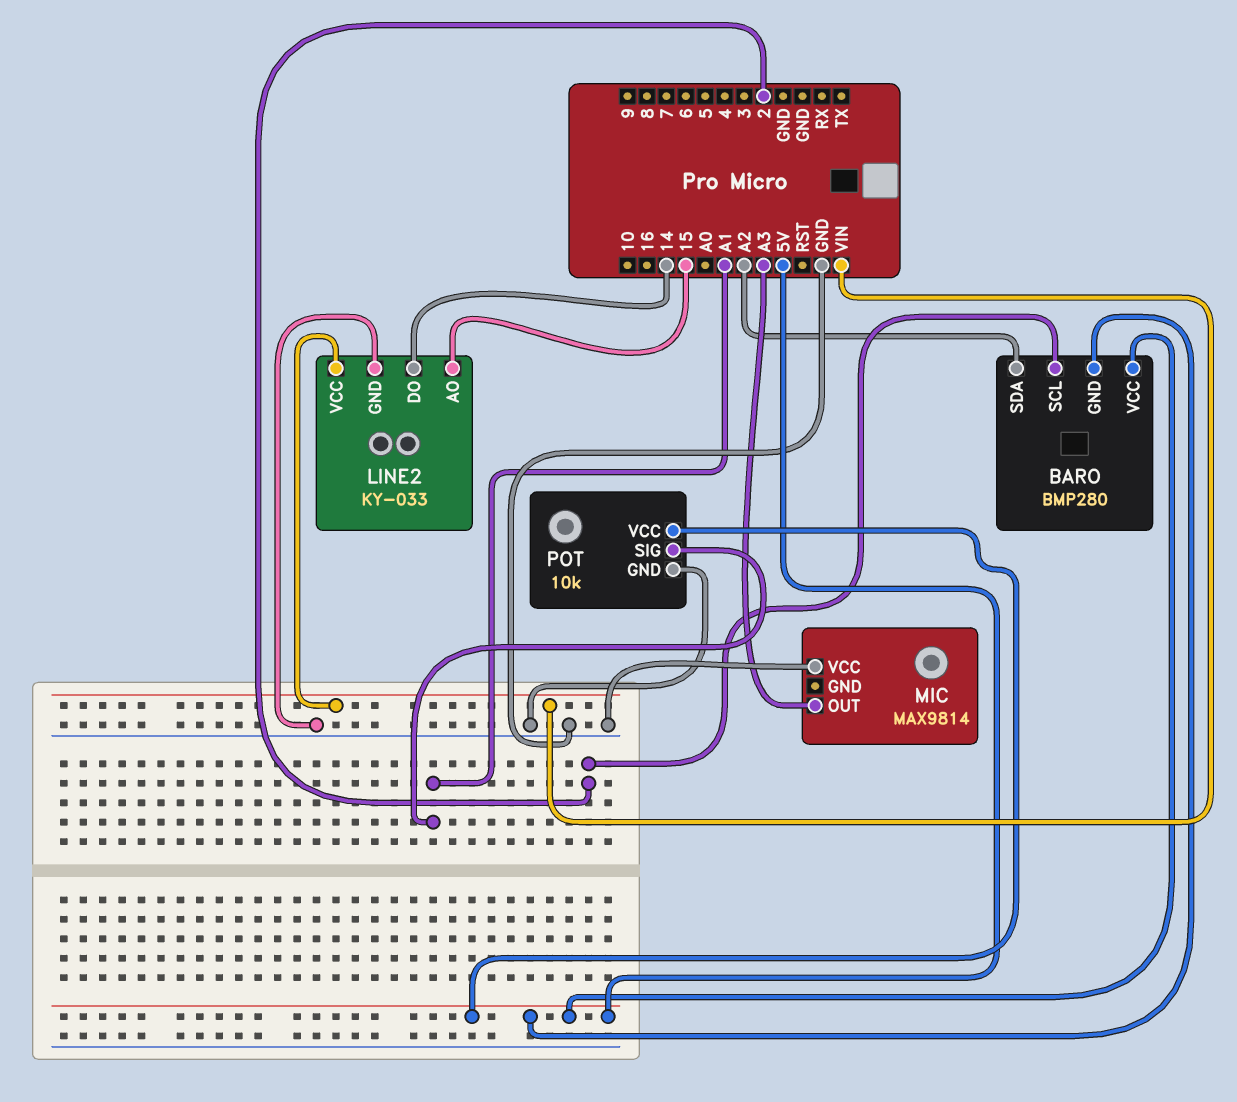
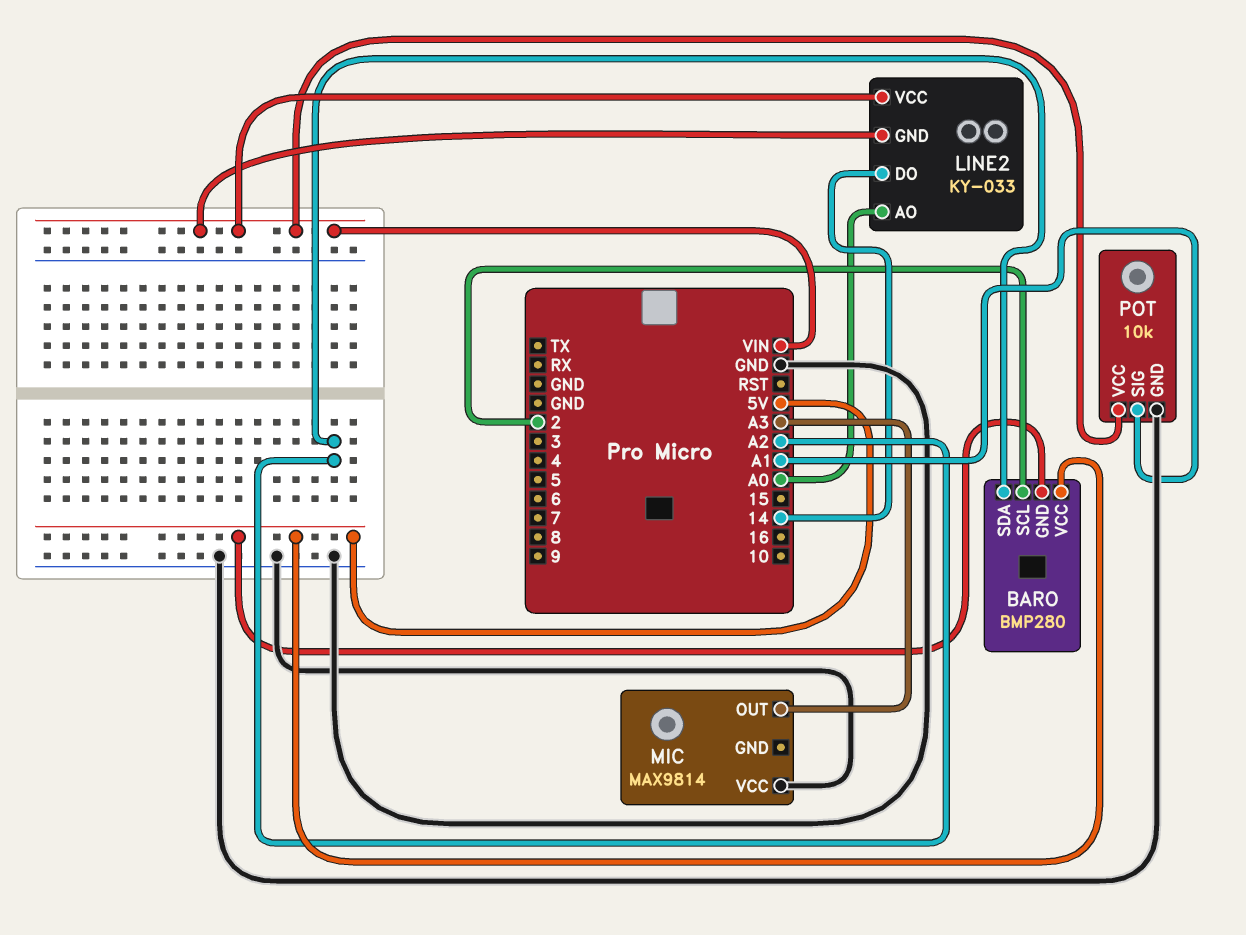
LINE2 pin AO: 15 -> A0
LINE2 pin GND: GND -> VIN
POT pin VCC: 5V -> VIN

